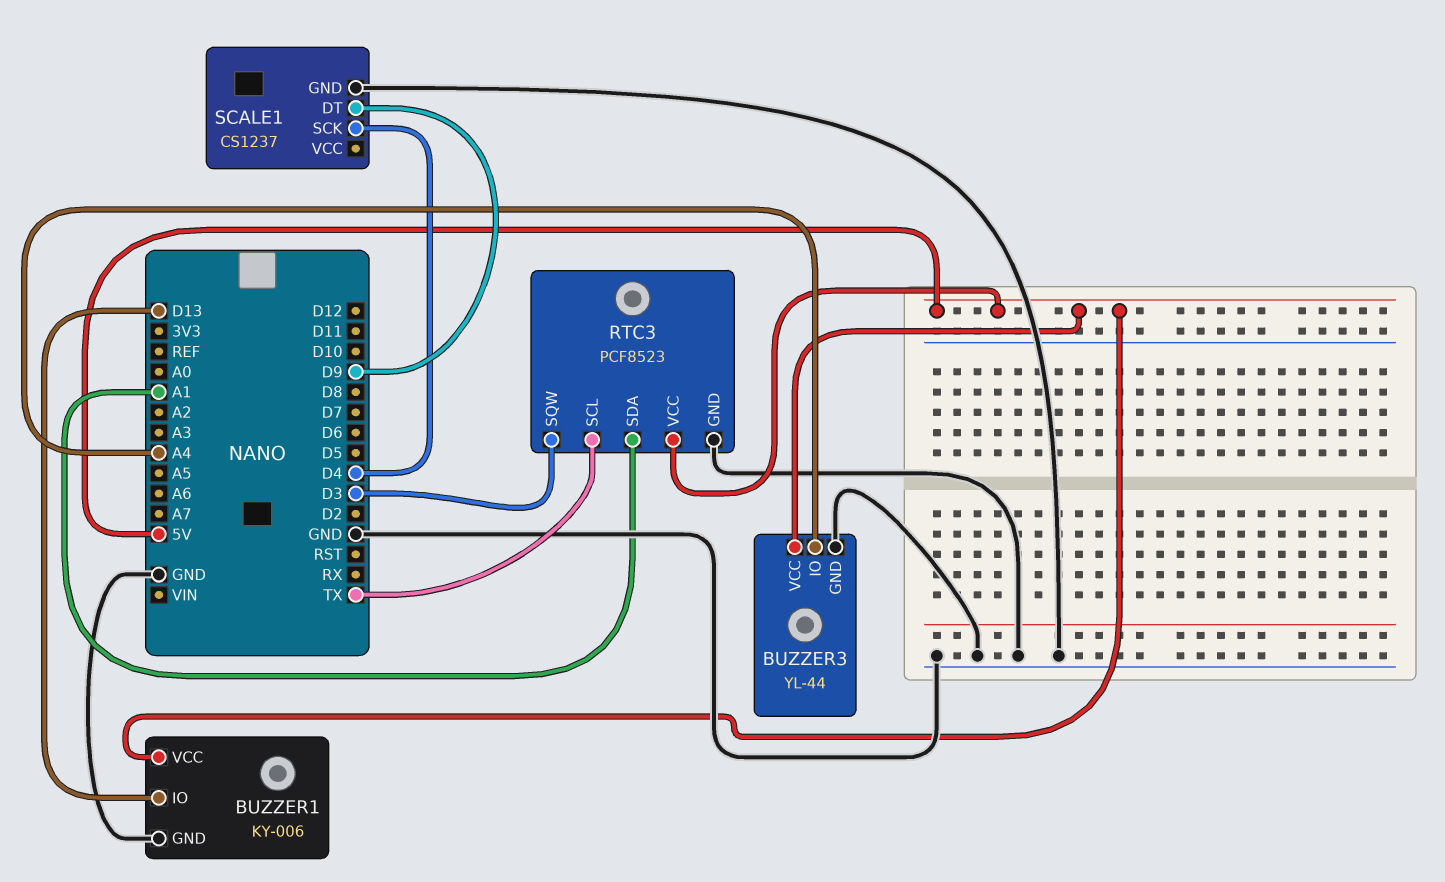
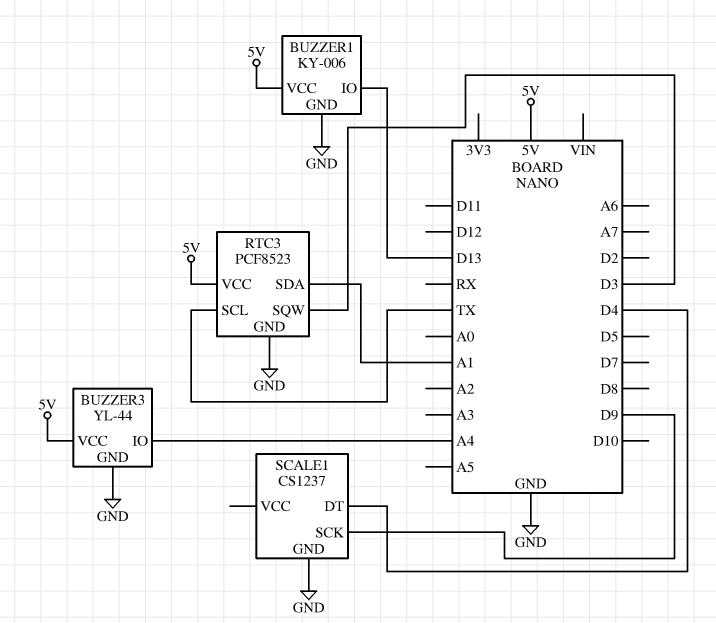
SCALE1 pin DT: D9 -> D4
SCALE1 pin SCK: D4 -> D9

